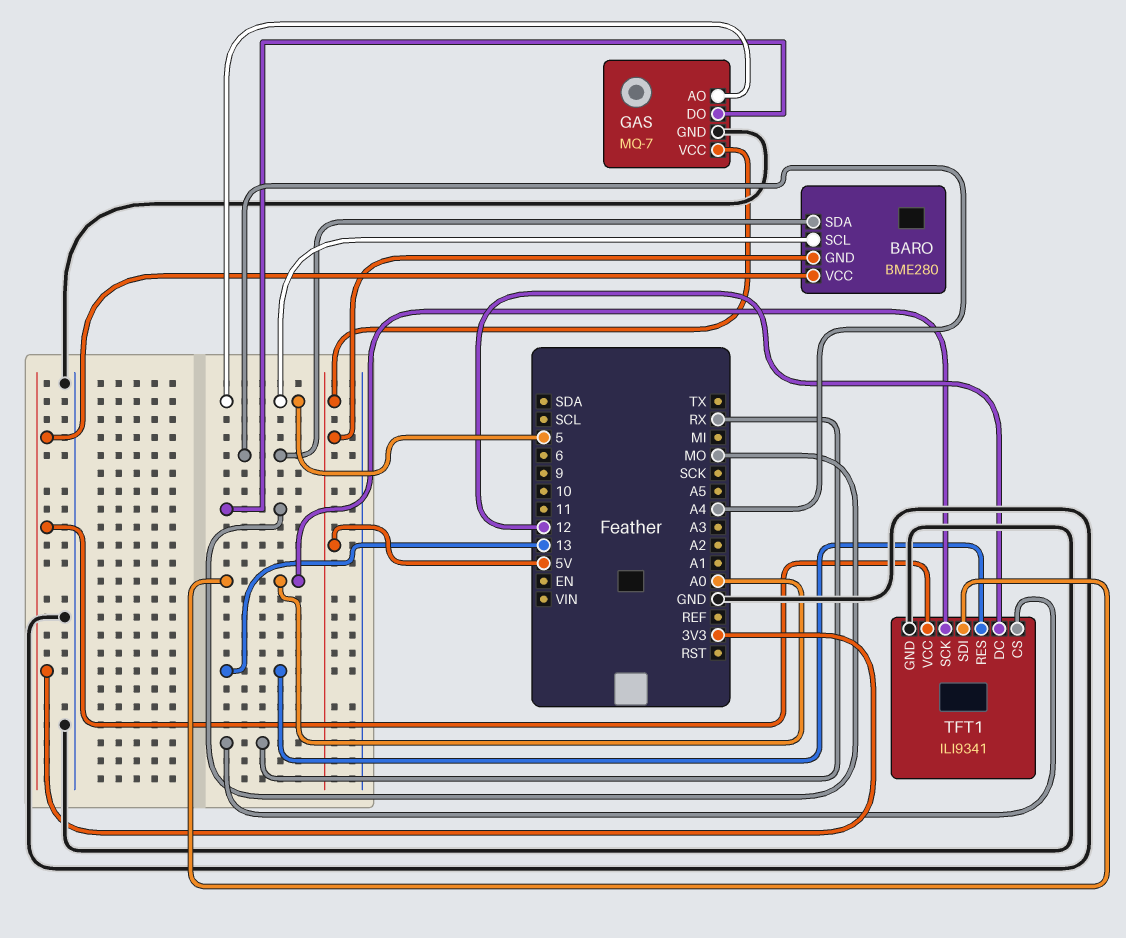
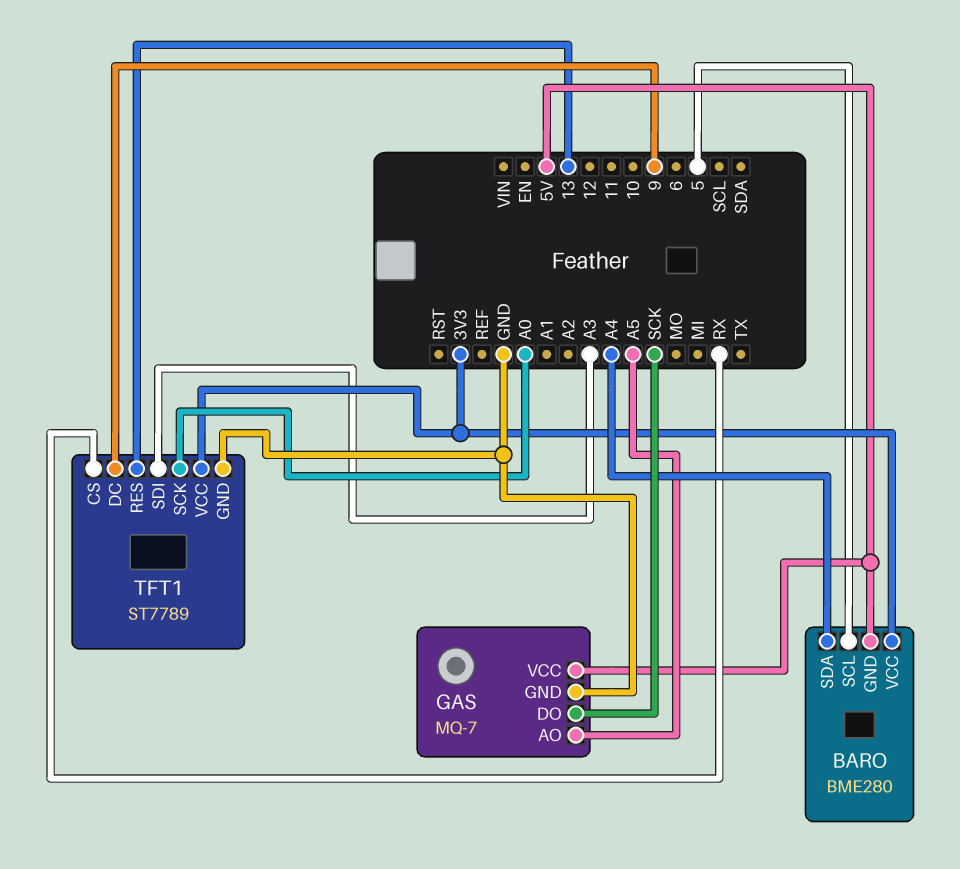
GAS pin AO: 5 -> A5
GAS pin DO: MO -> SCK
TFT1: ILI9341 -> ST7789
TFT1 pin DC: 12 -> 9
TFT1 pin SDI: A0 -> A3

